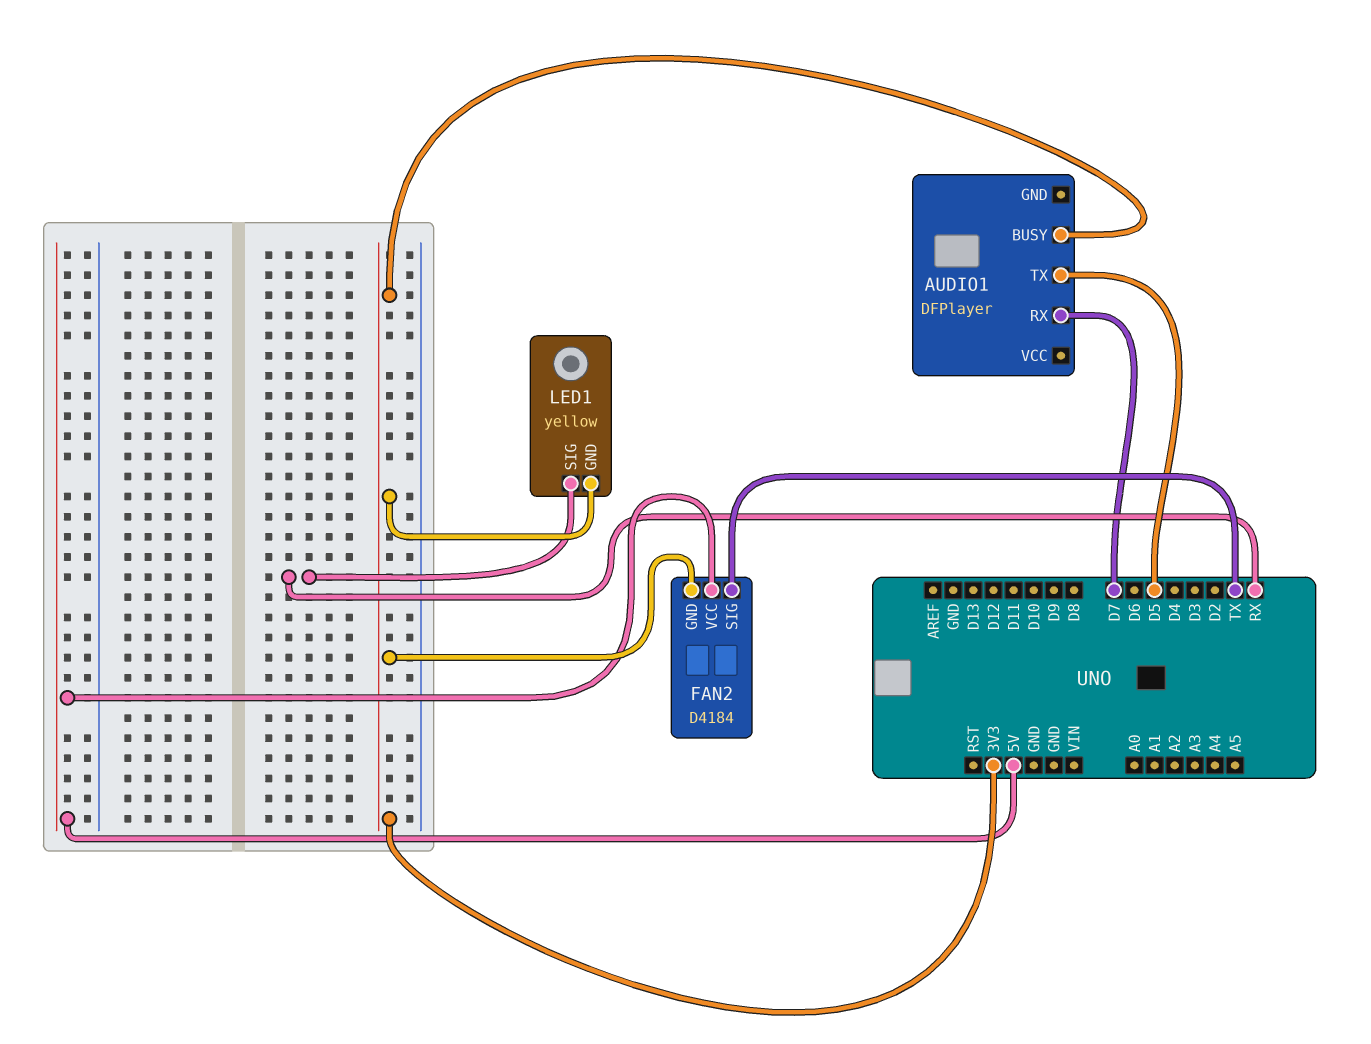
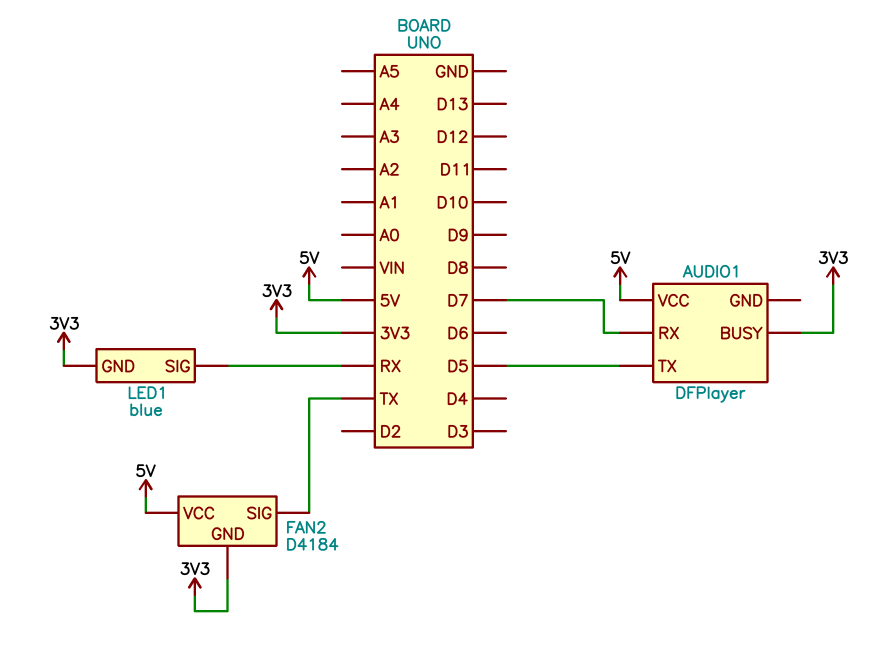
AUDIO1 pin VCC: none -> 5V
LED1: yellow -> blue

